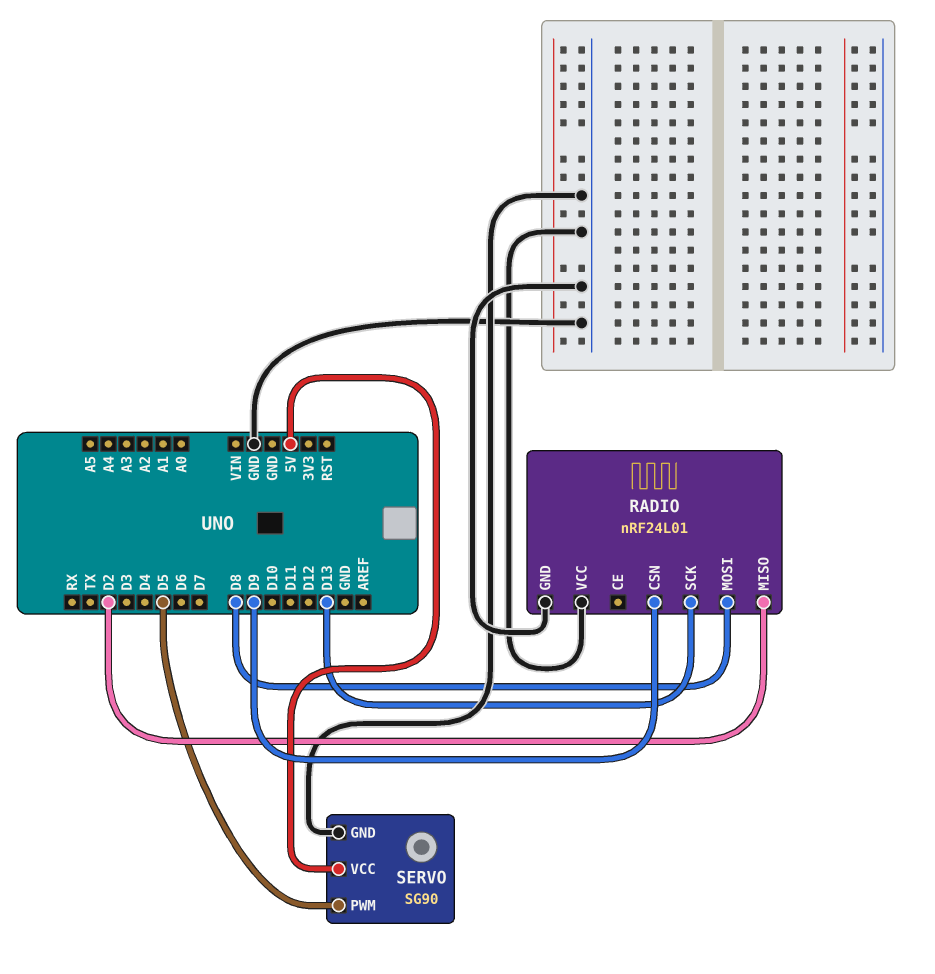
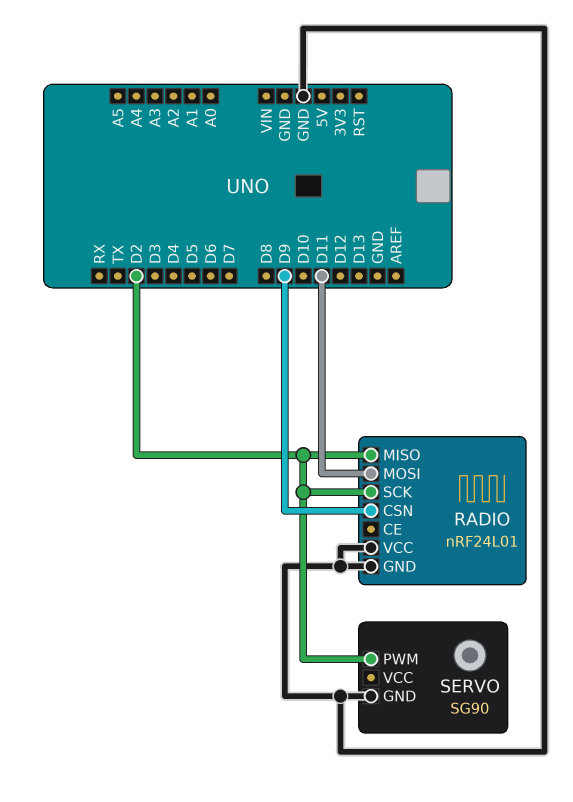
RADIO pin MOSI: D8 -> D11
RADIO pin SCK: D13 -> D2
SERVO pin PWM: D5 -> D2
SERVO pin VCC: 5V -> none

